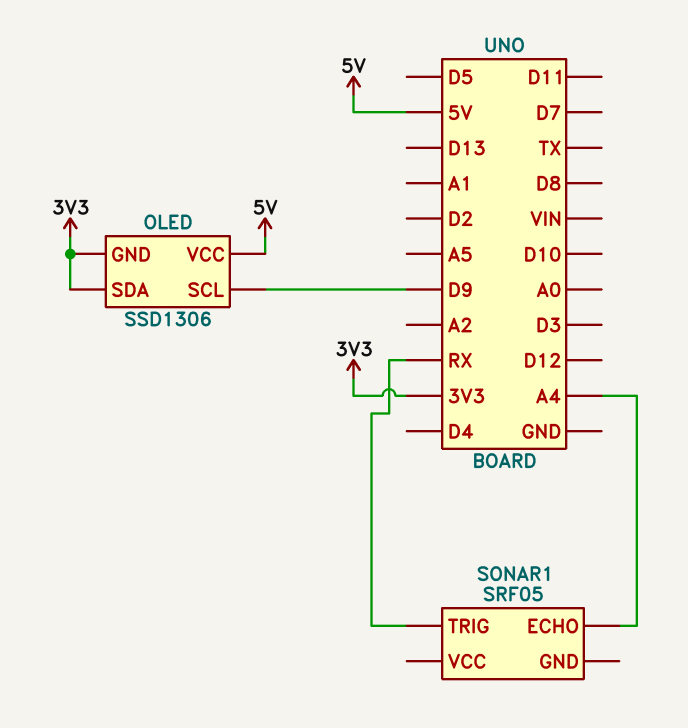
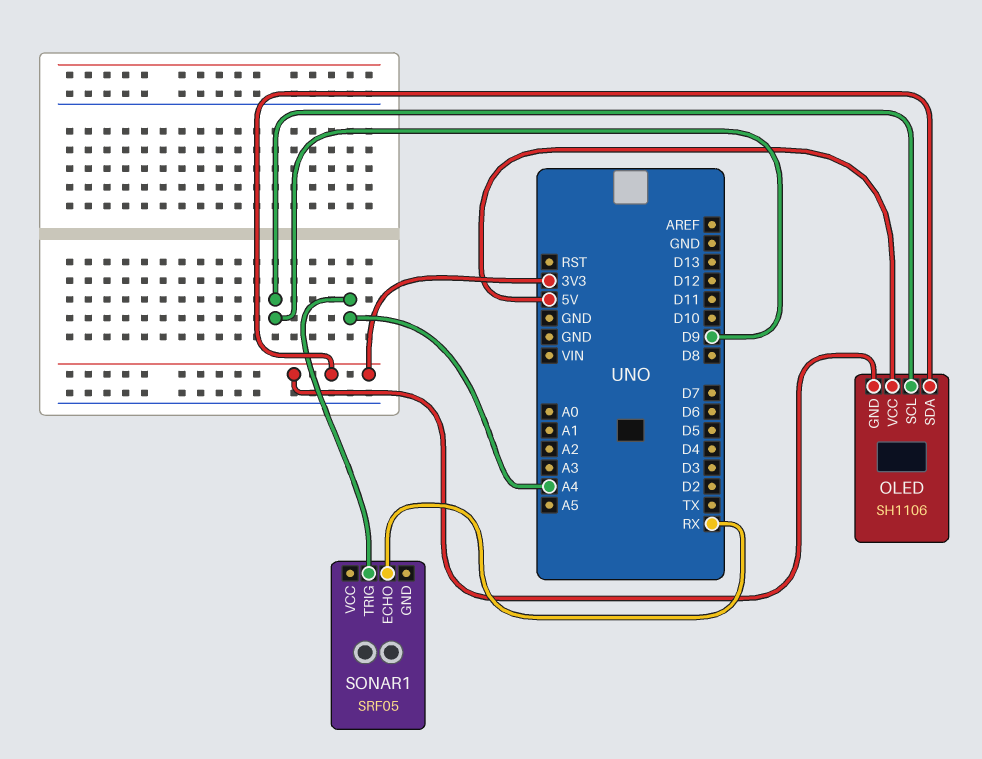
OLED: SSD1306 -> SH1106
SONAR1 pin ECHO: A4 -> RX
SONAR1 pin TRIG: RX -> A4

